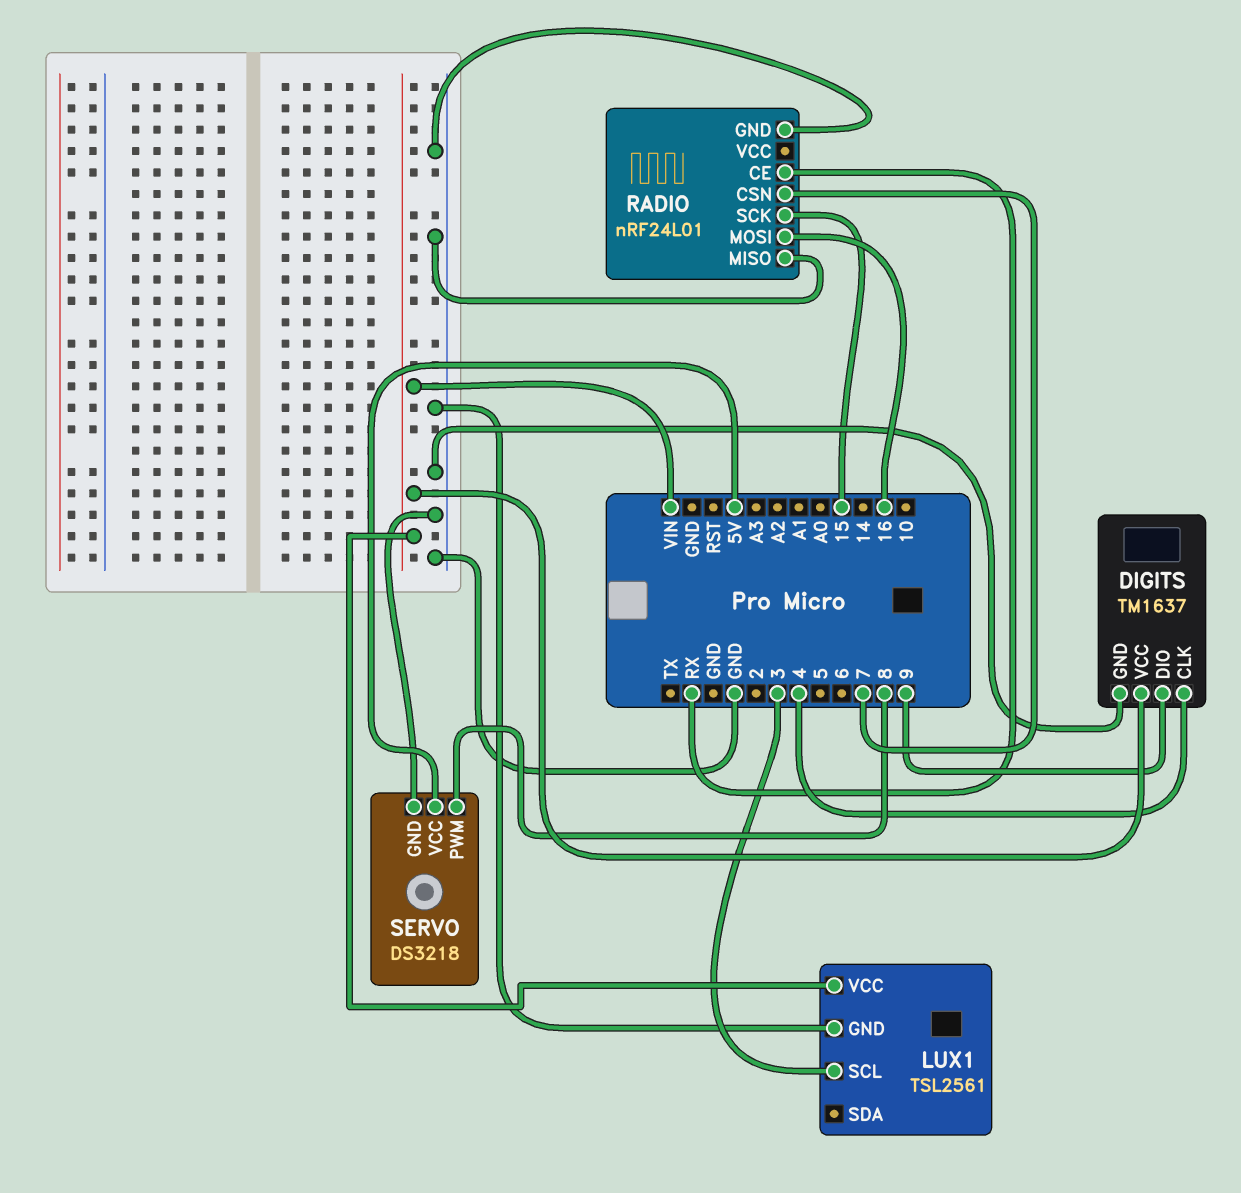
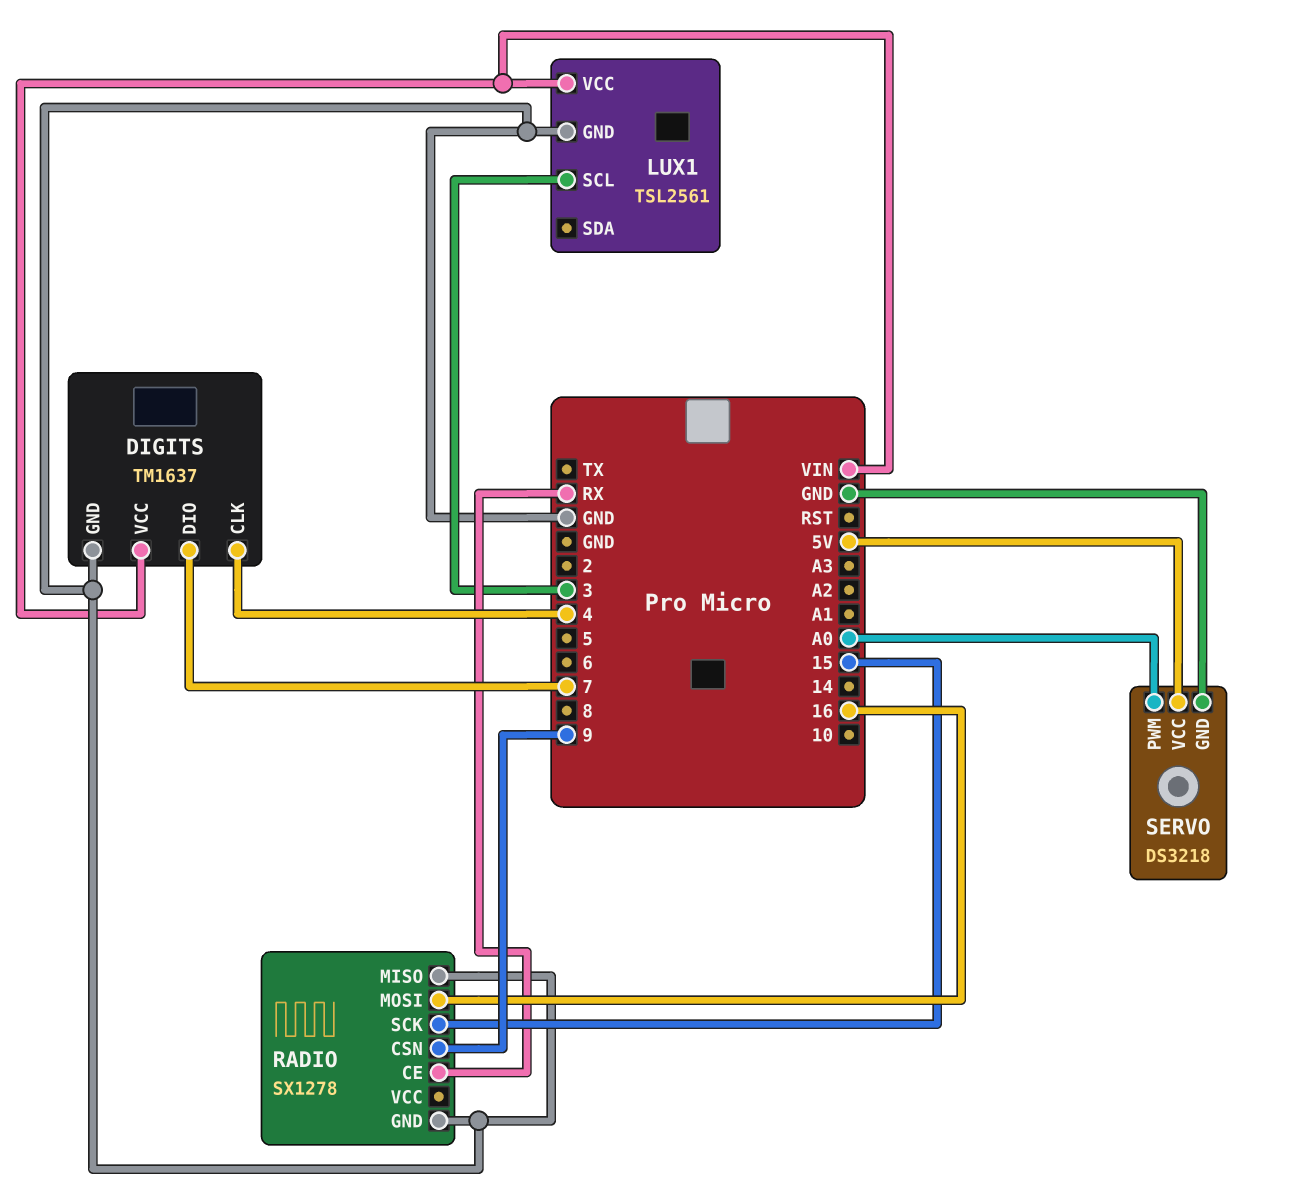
DIGITS pin DIO: 9 -> 7
RADIO: nRF24L01 -> SX1278
RADIO pin CSN: 7 -> 9
SERVO pin PWM: 8 -> A0

